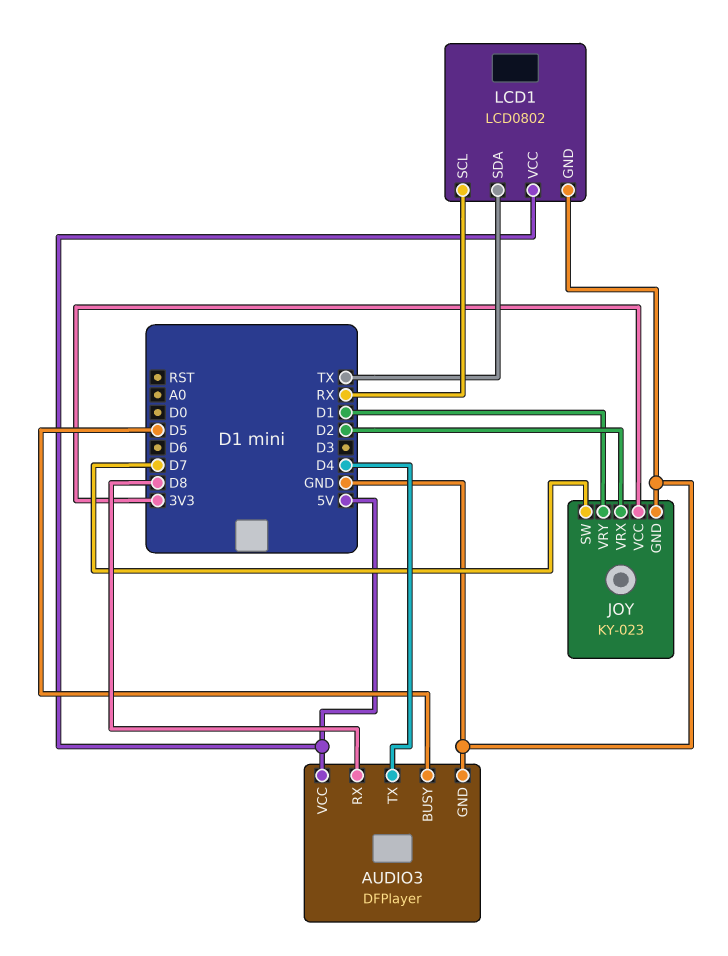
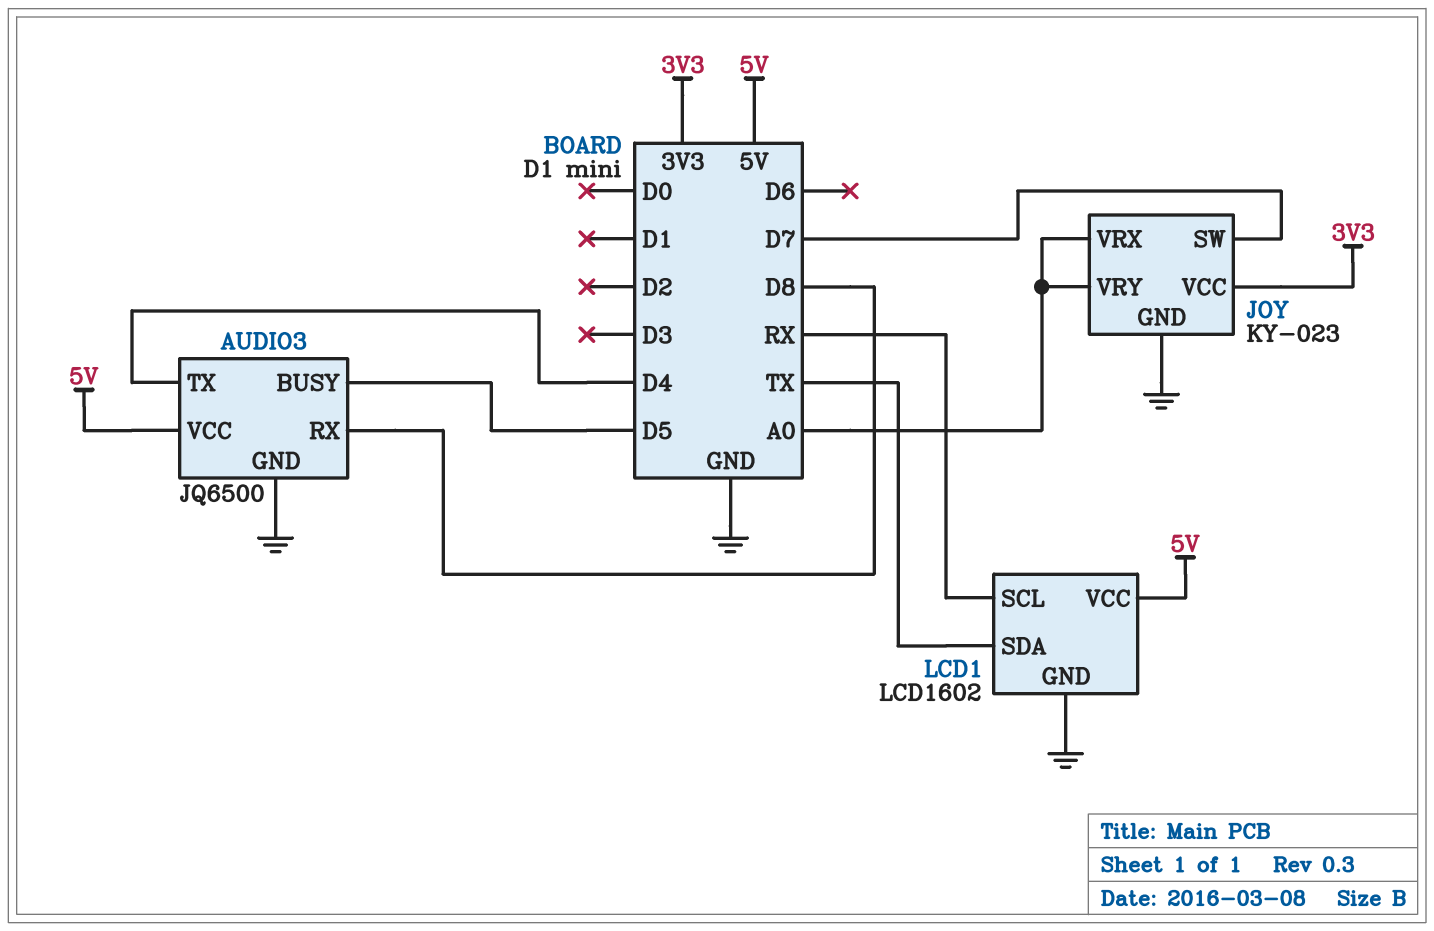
AUDIO3: DFPlayer -> JQ6500
JOY pin VRX: D2 -> A0
JOY pin VRY: D1 -> A0
LCD1: LCD0802 -> LCD1602

